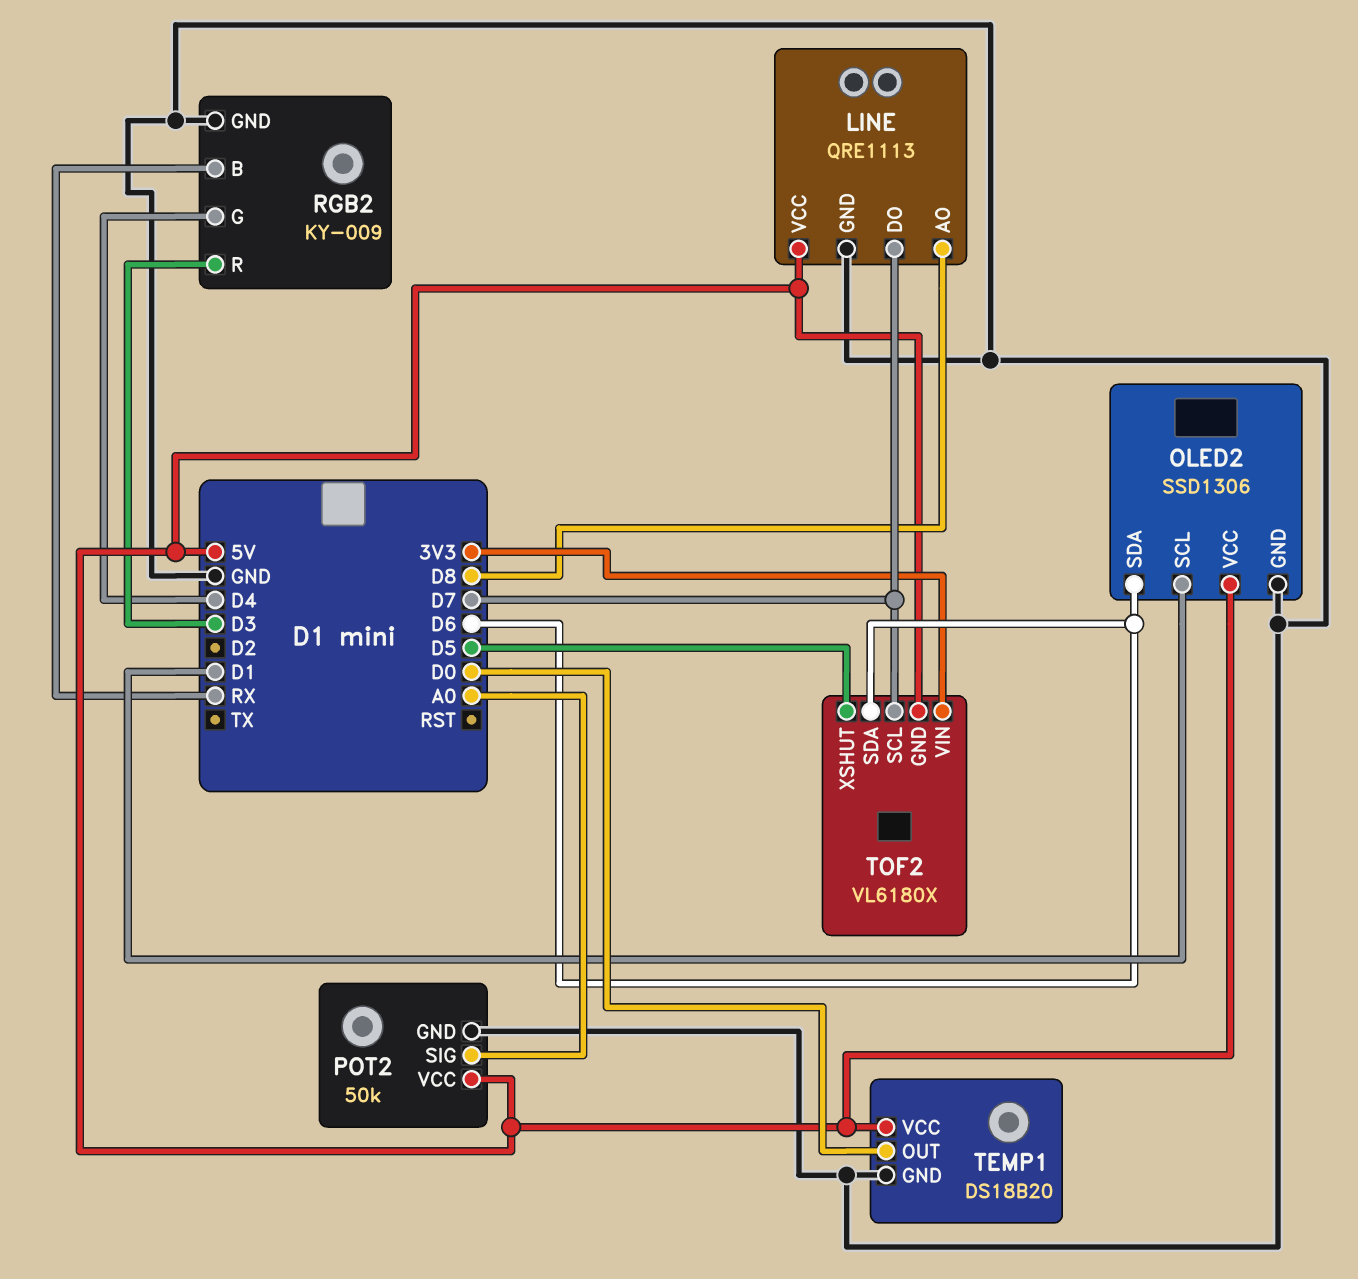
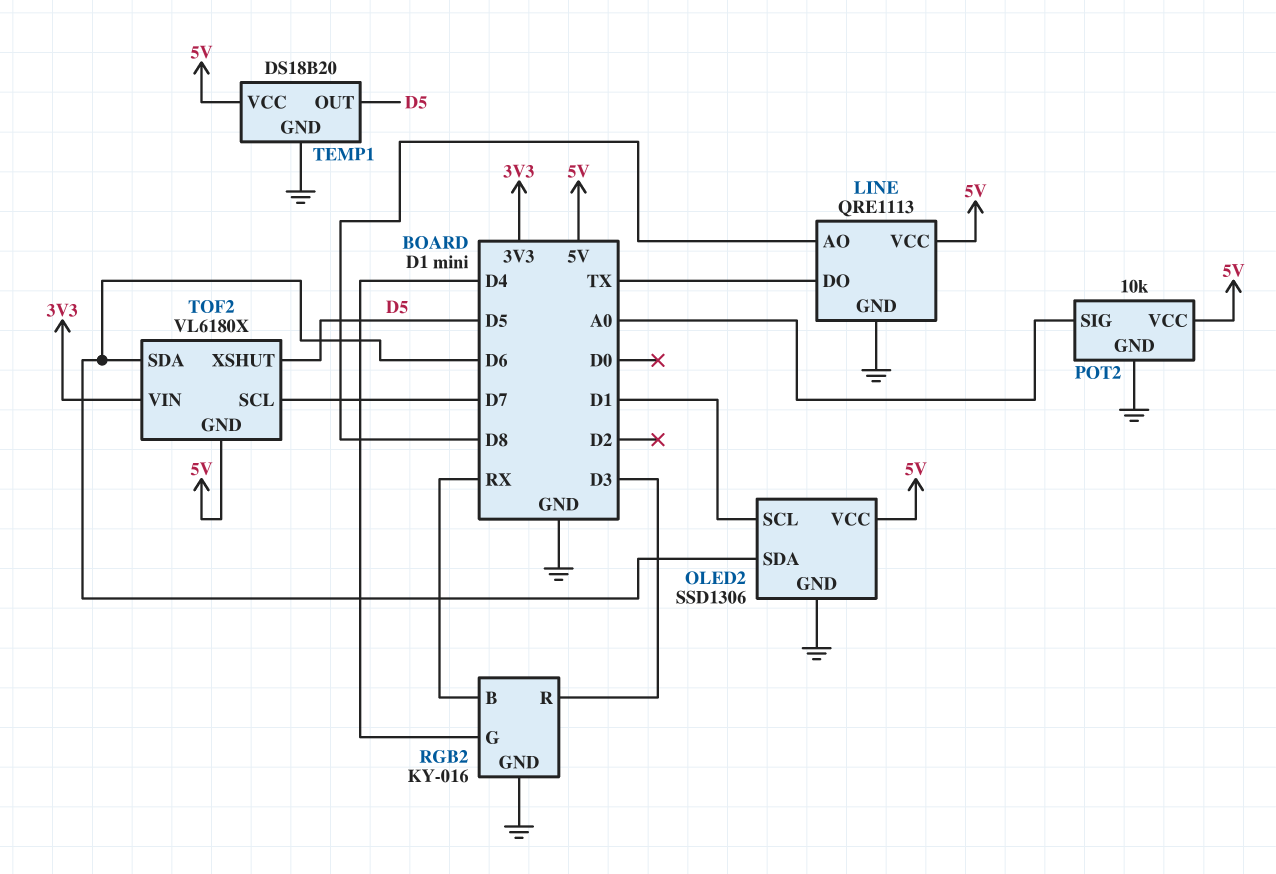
LINE pin DO: D7 -> TX
POT2: 50k -> 10k
RGB2: KY-009 -> KY-016
TEMP1 pin OUT: D0 -> D5

